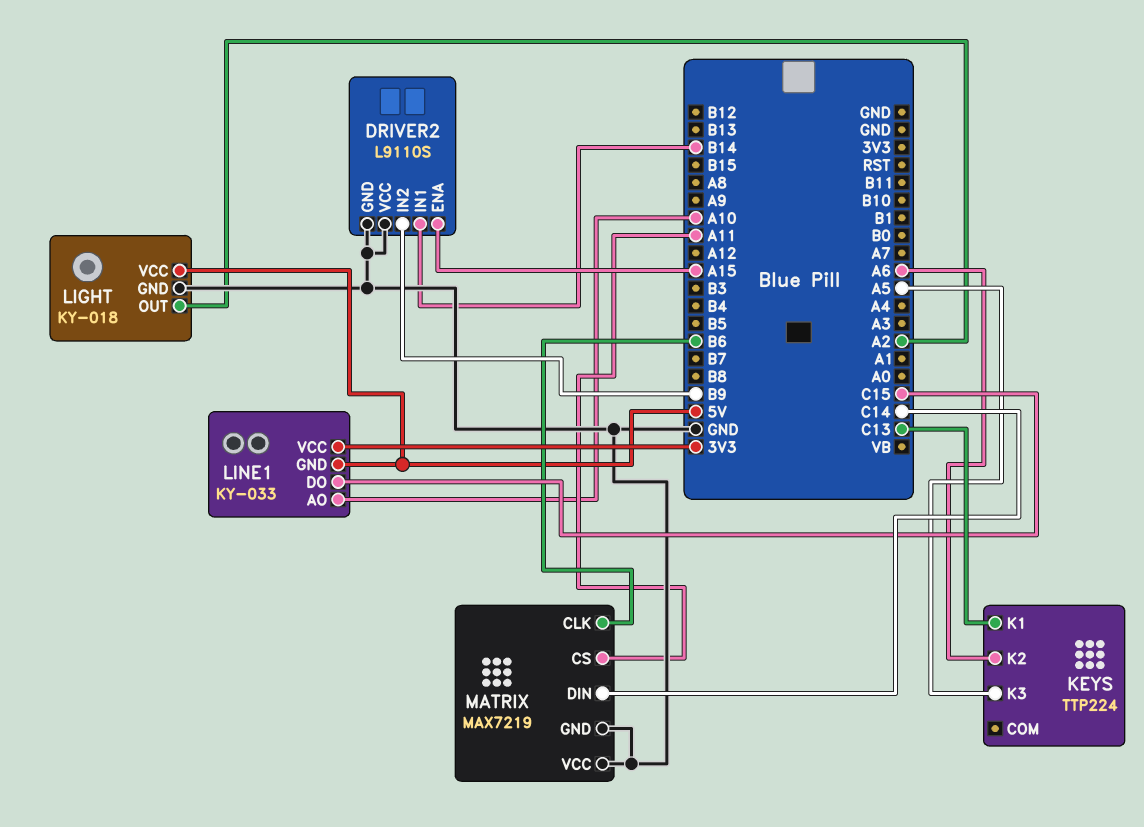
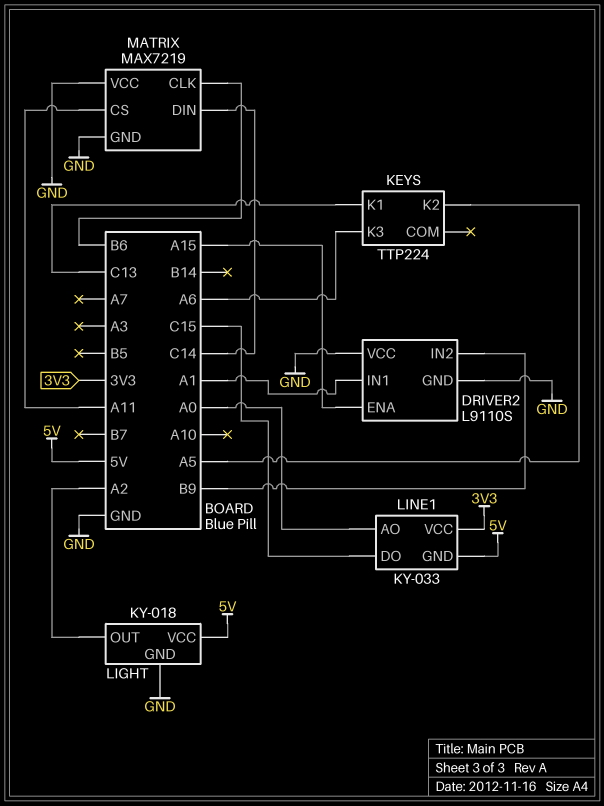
DRIVER2 pin IN1: B14 -> A1
KEYS pin K2: A6 -> A5
KEYS pin K3: A5 -> A6
LINE1 pin AO: A10 -> A0

